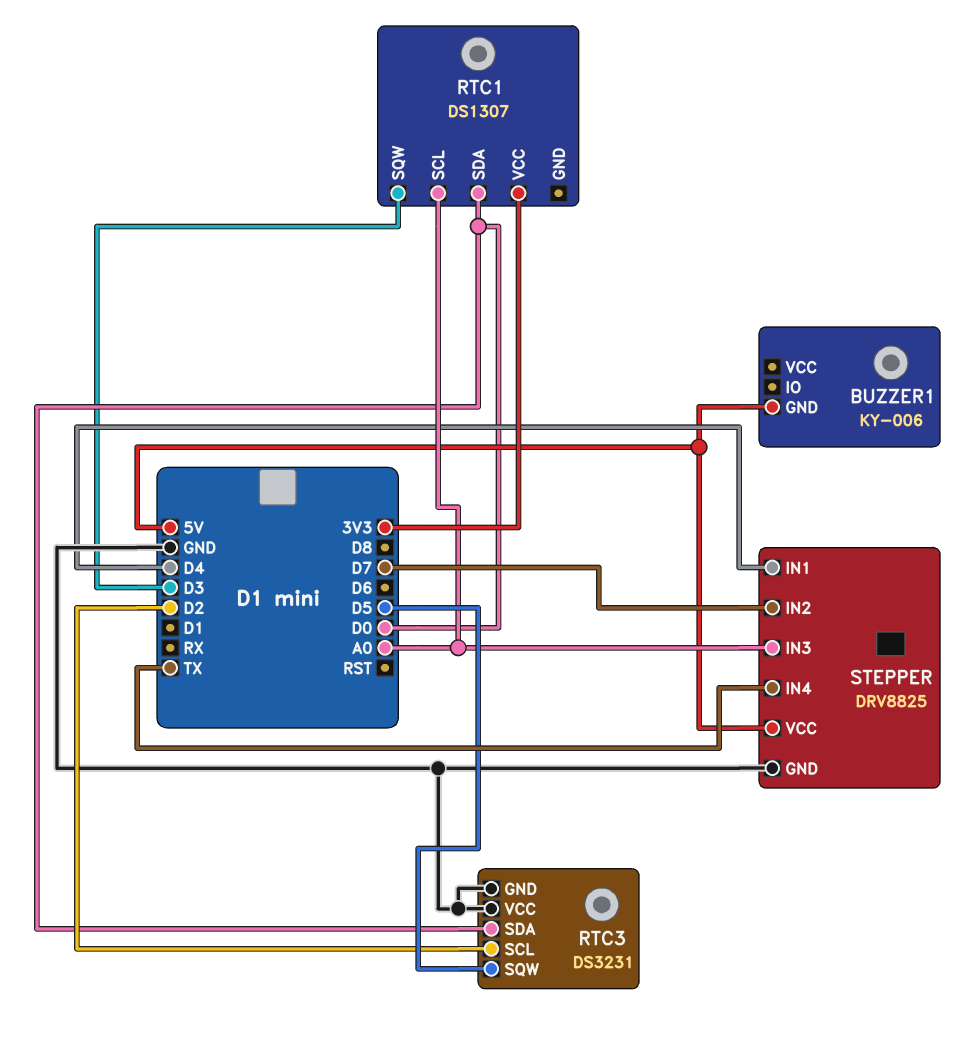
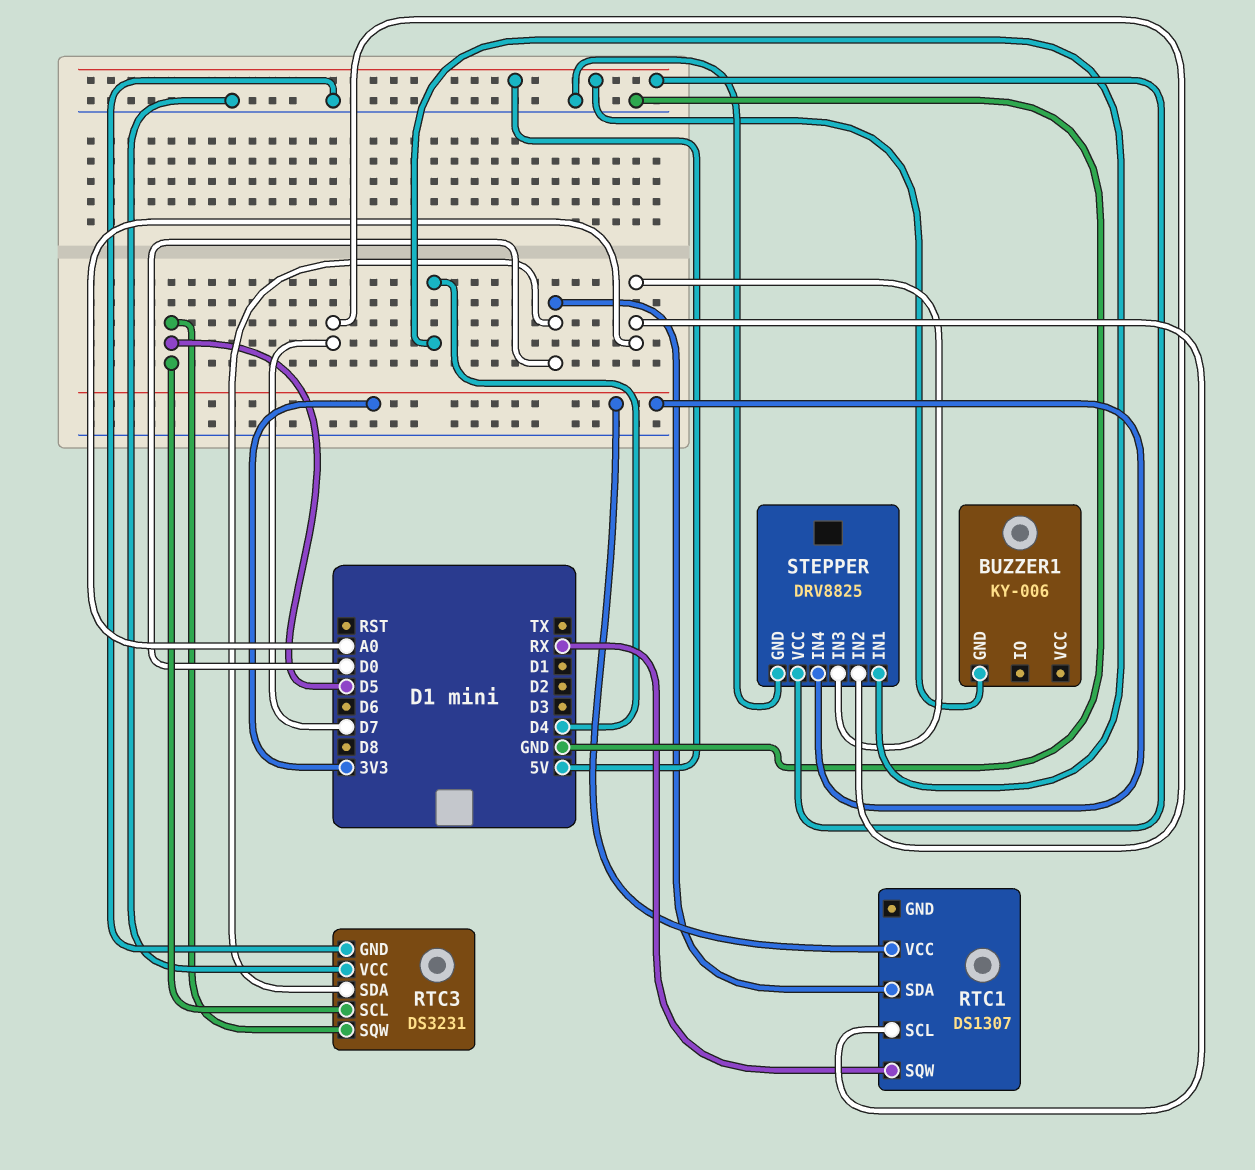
RTC1 pin SQW: D3 -> RX
RTC3 pin SCL: D2 -> D5
STEPPER pin IN4: TX -> 3V3

